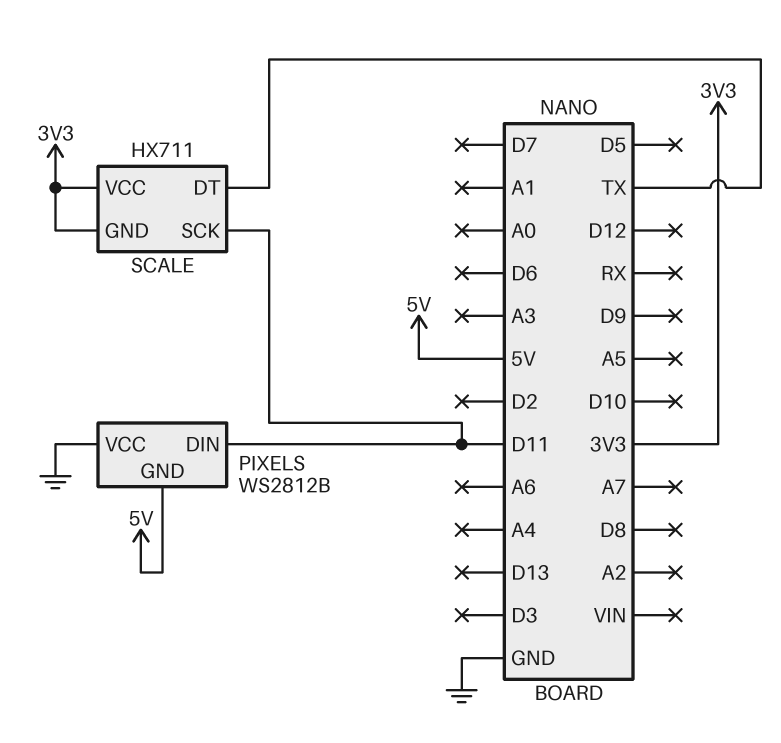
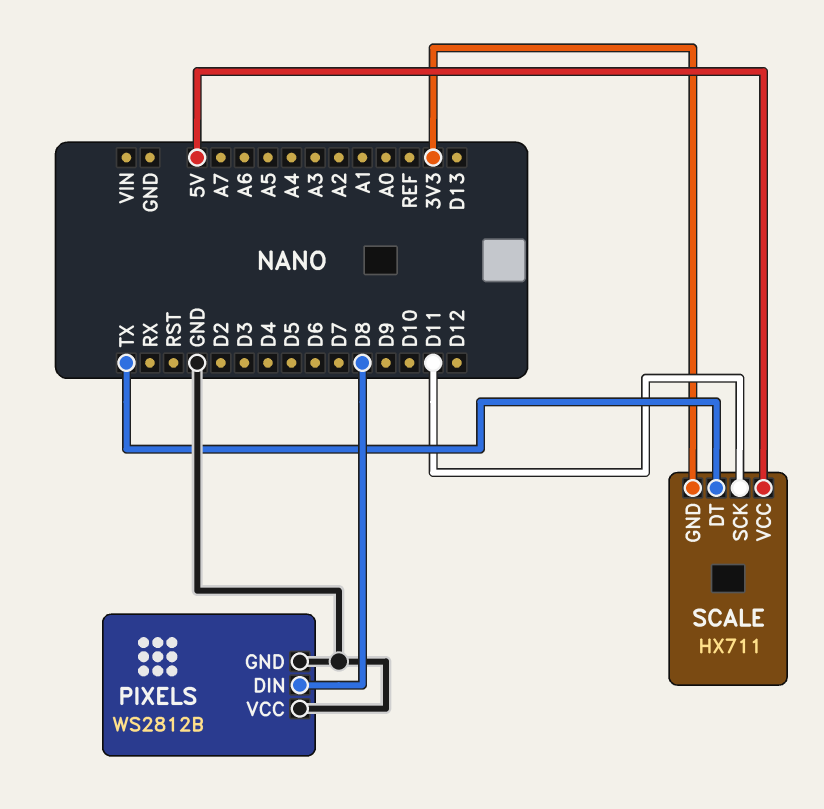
PIXELS pin DIN: D11 -> D8
PIXELS pin GND: 5V -> GND
SCALE pin VCC: 3V3 -> 5V

